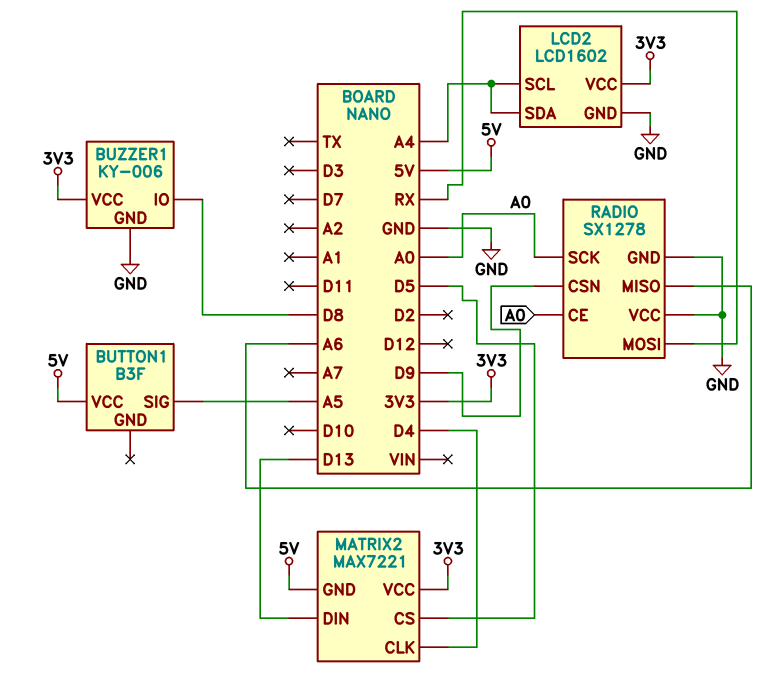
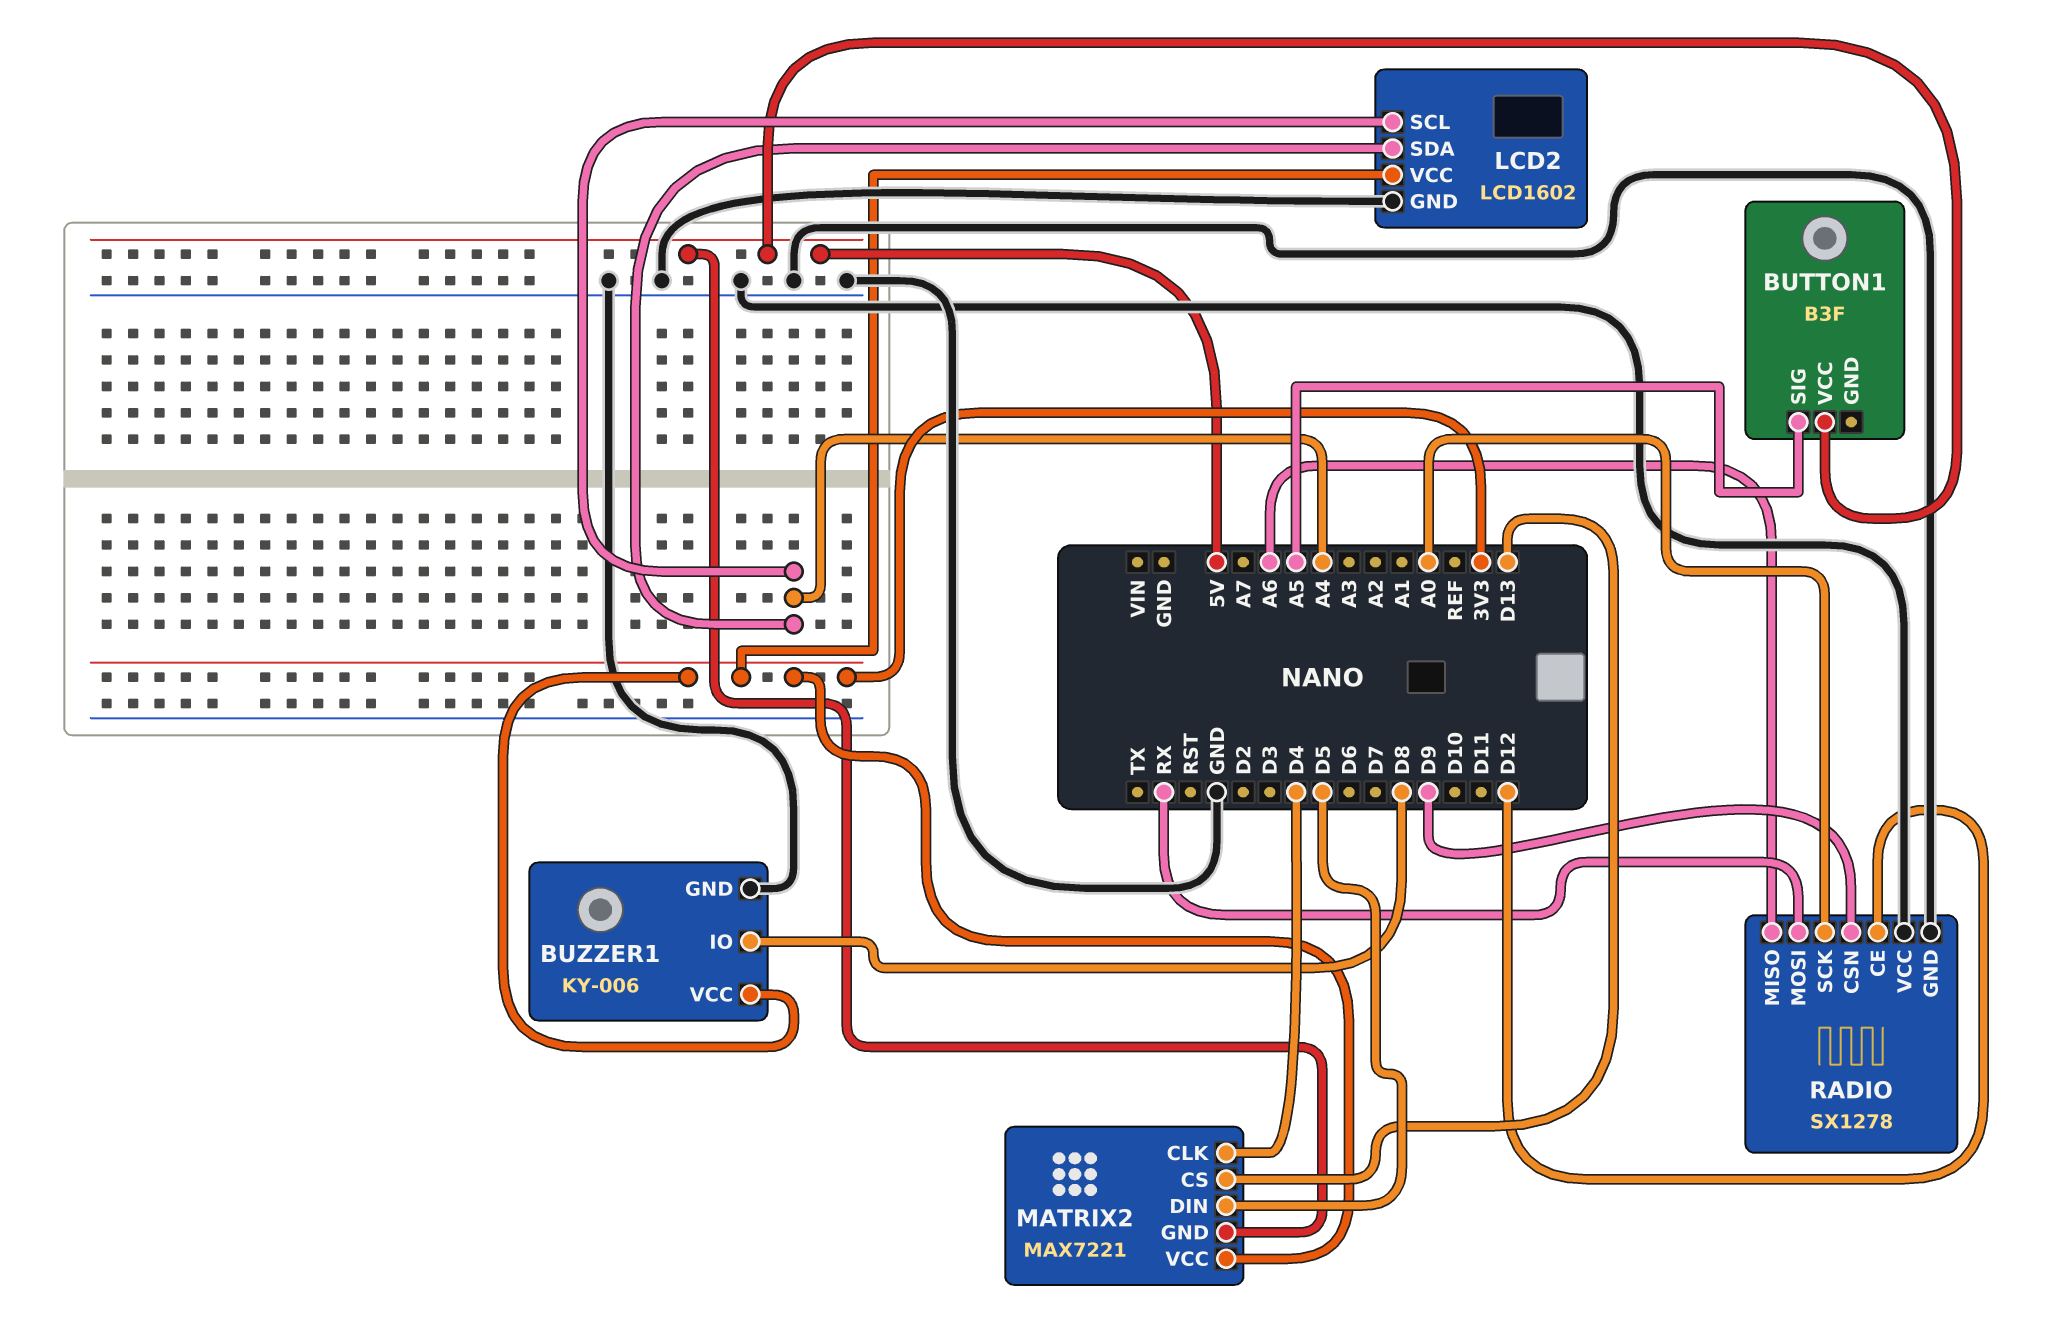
MATRIX2 pin CS: D5 -> D13
MATRIX2 pin DIN: D13 -> D5
RADIO pin CE: A0 -> D12

